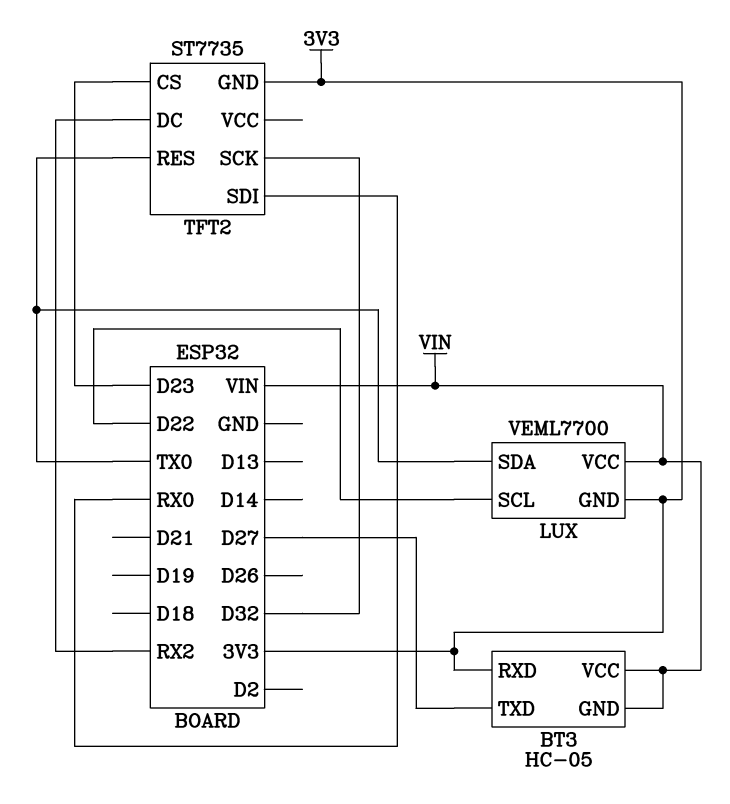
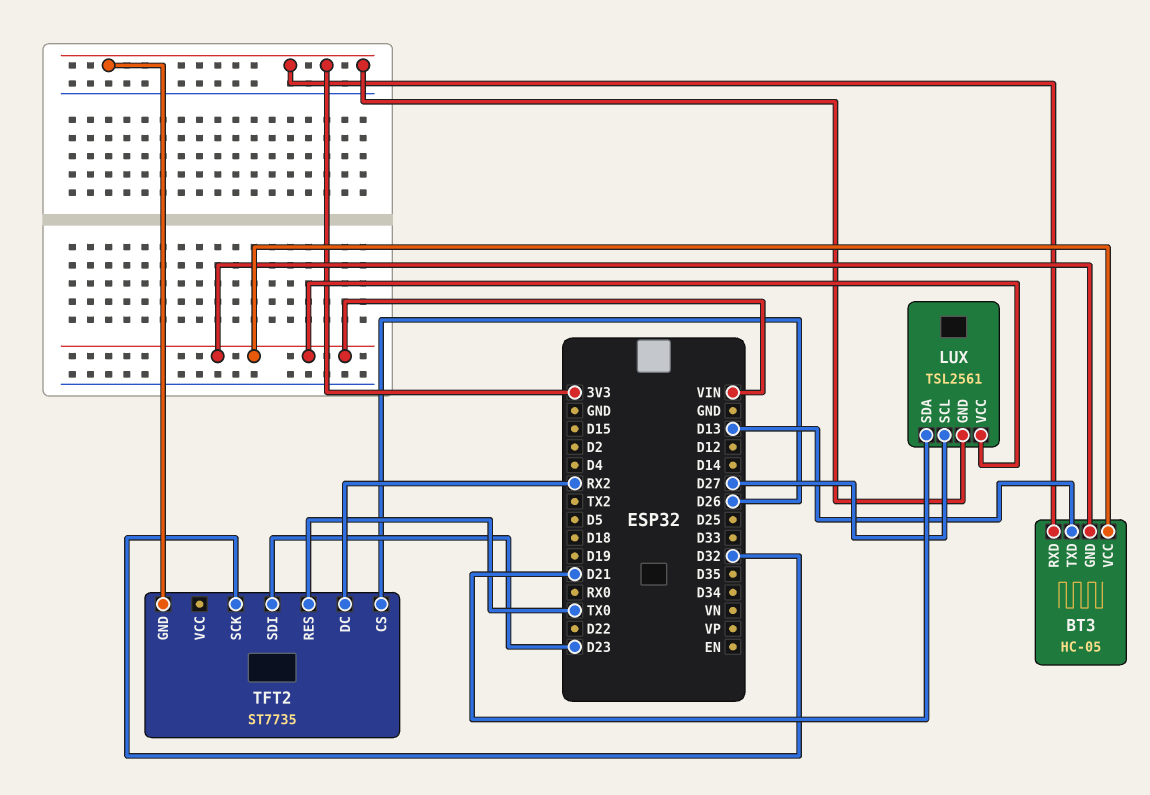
BT3 pin TXD: D27 -> D13
LUX: VEML7700 -> TSL2561
LUX pin SCL: D22 -> D27
LUX pin SDA: TX0 -> D21
TFT2 pin CS: D23 -> D26
TFT2 pin SDI: RX0 -> D23

